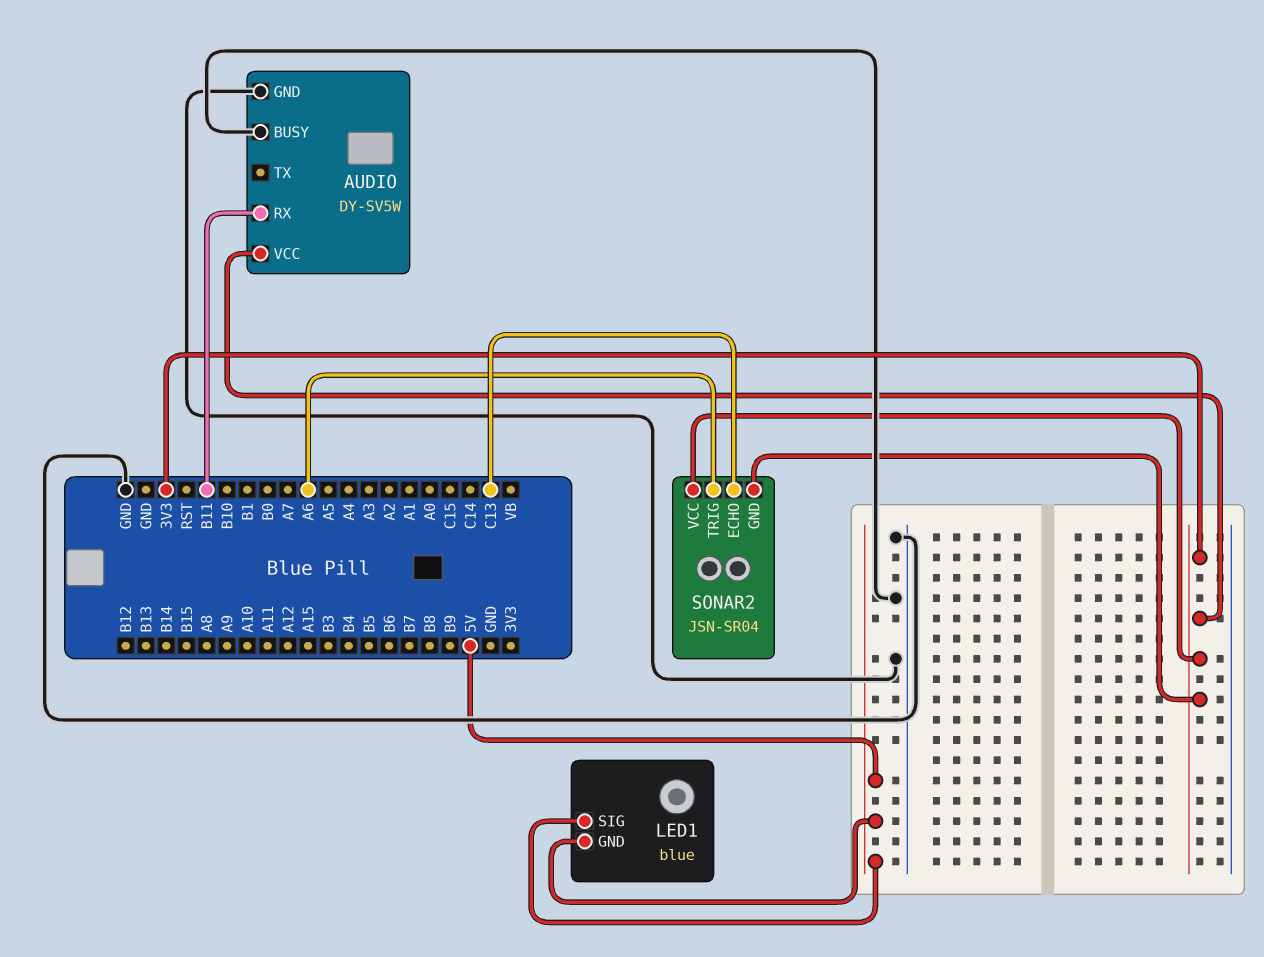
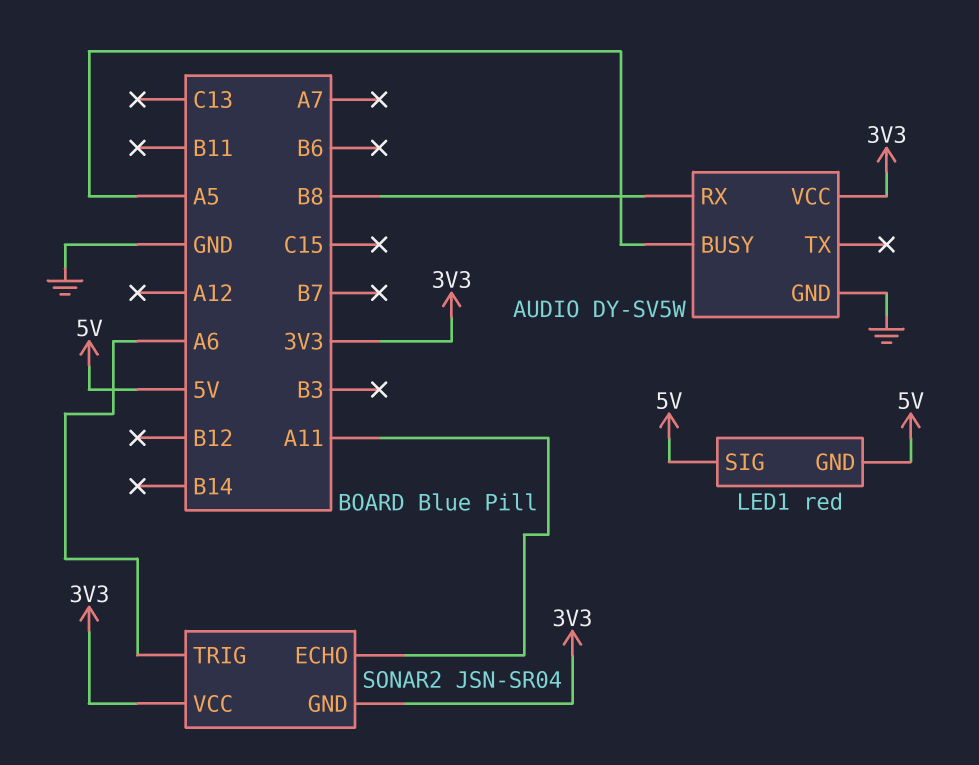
AUDIO pin BUSY: GND -> A5
AUDIO pin RX: B11 -> B8
LED1: blue -> red
SONAR2 pin ECHO: C13 -> A11

